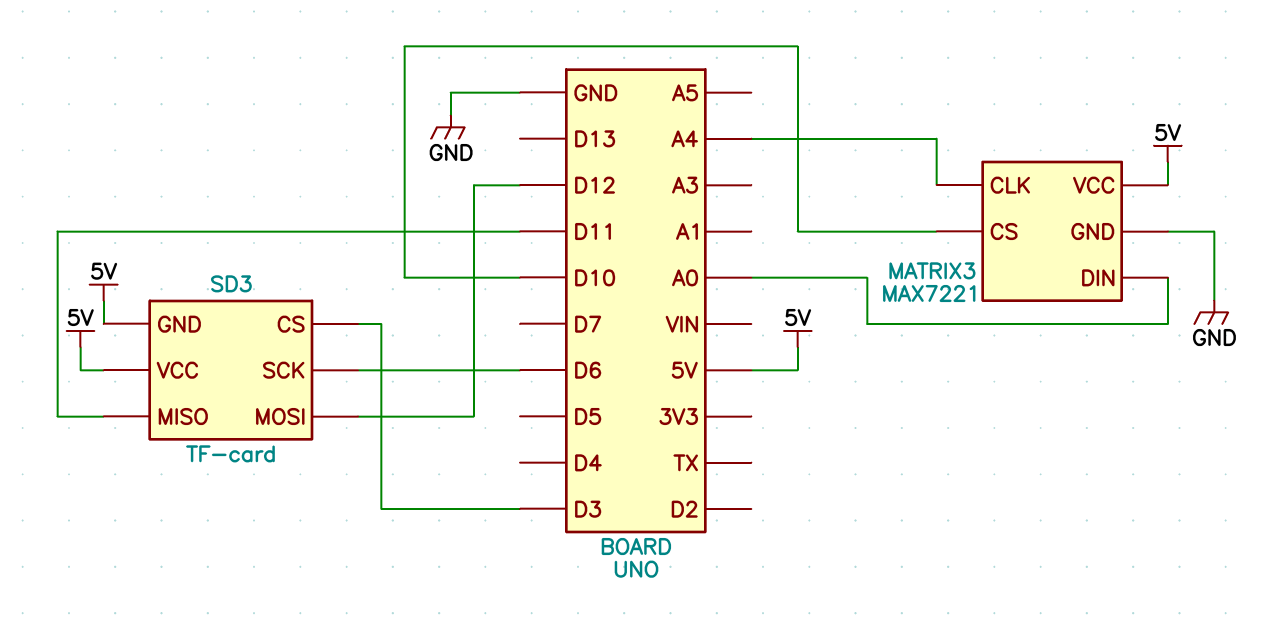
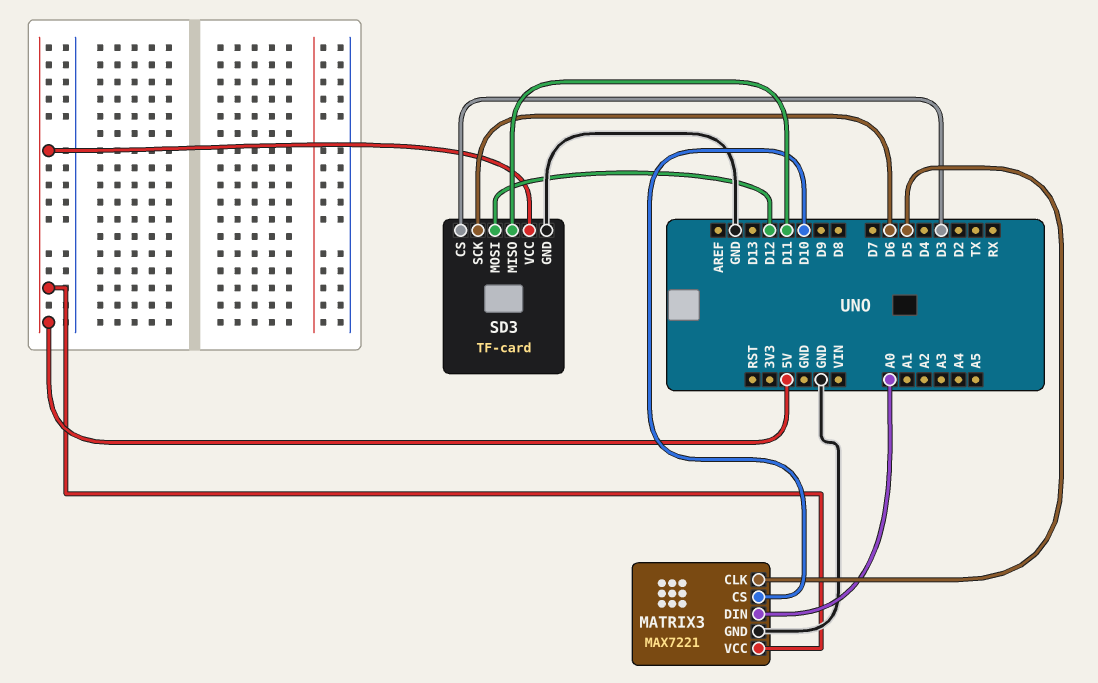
MATRIX3 pin CLK: A4 -> D5
SD3 pin GND: 5V -> GND

